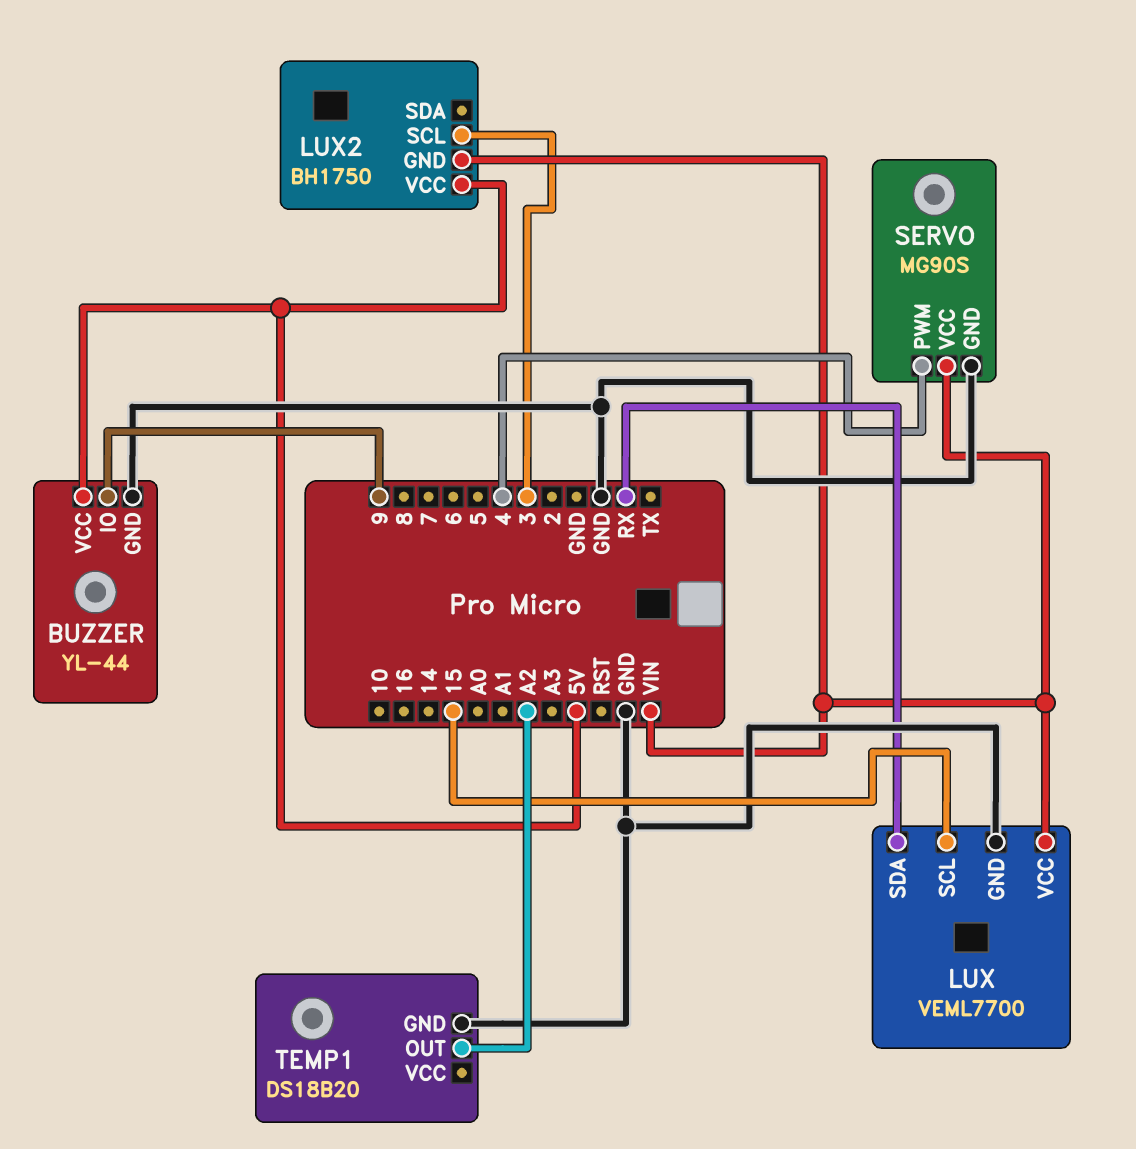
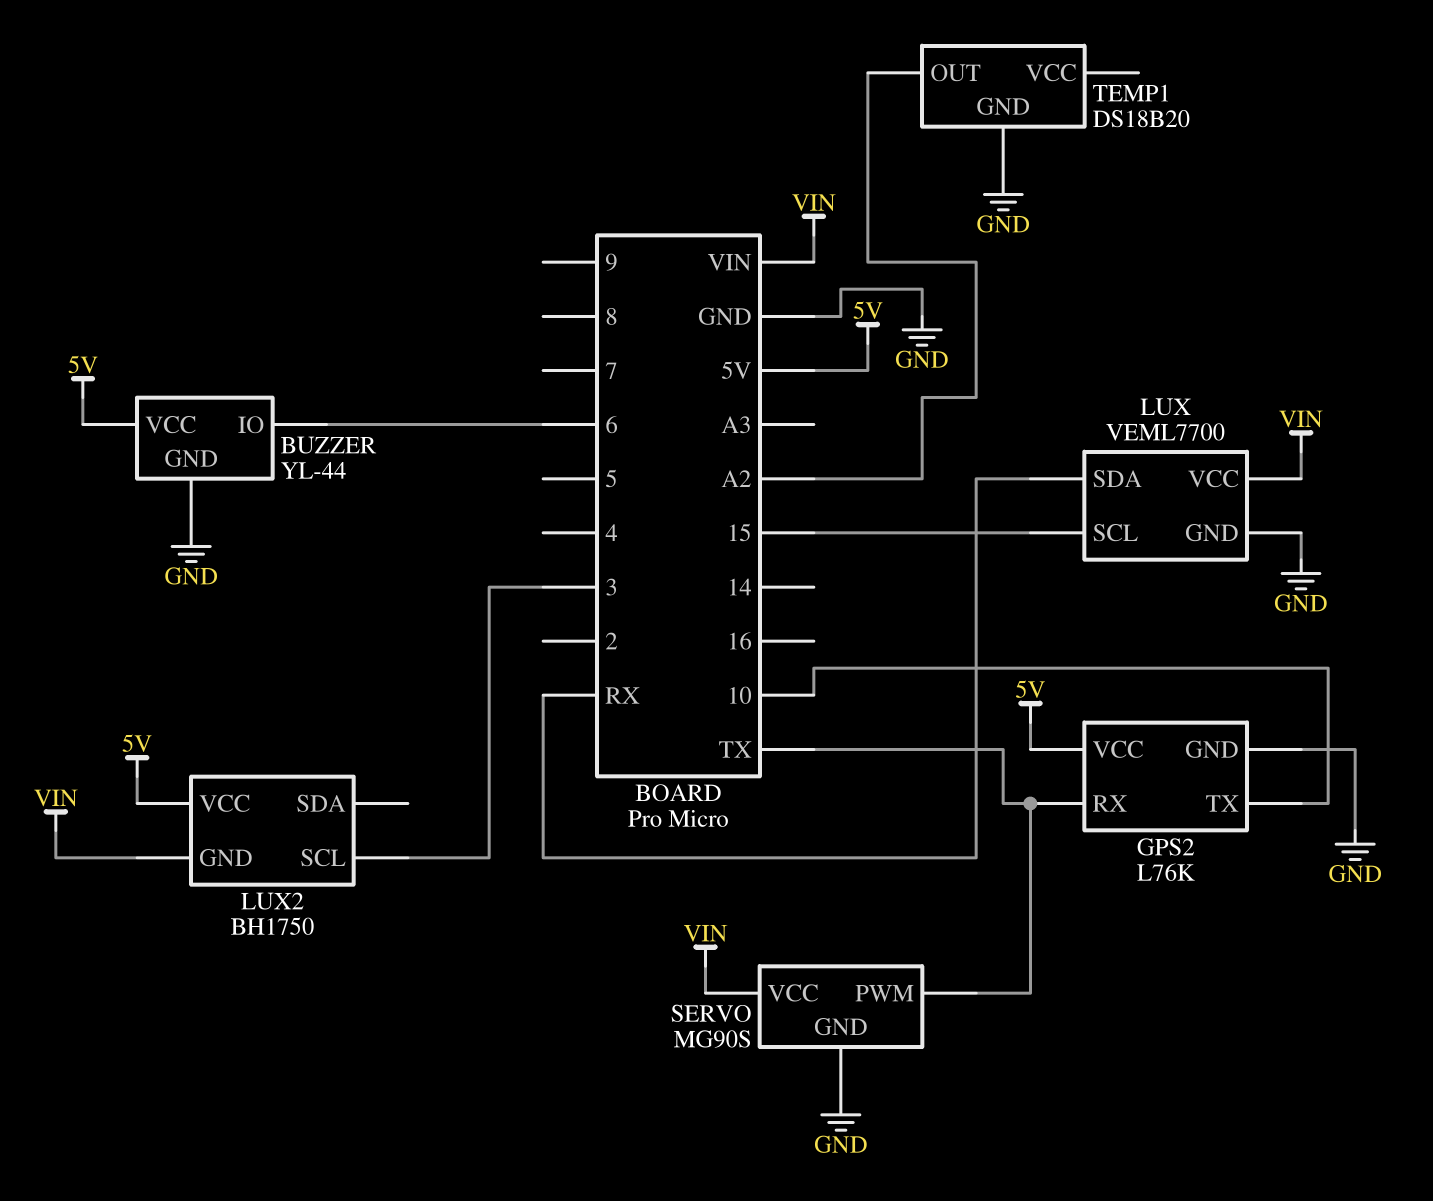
BUZZER pin IO: 9 -> 6
GPS2: none -> L76K
GPS2 pin GND: none -> GND
GPS2 pin RX: none -> TX
GPS2 pin TX: none -> 10
GPS2 pin VCC: none -> 5V
SERVO pin PWM: 4 -> TX

